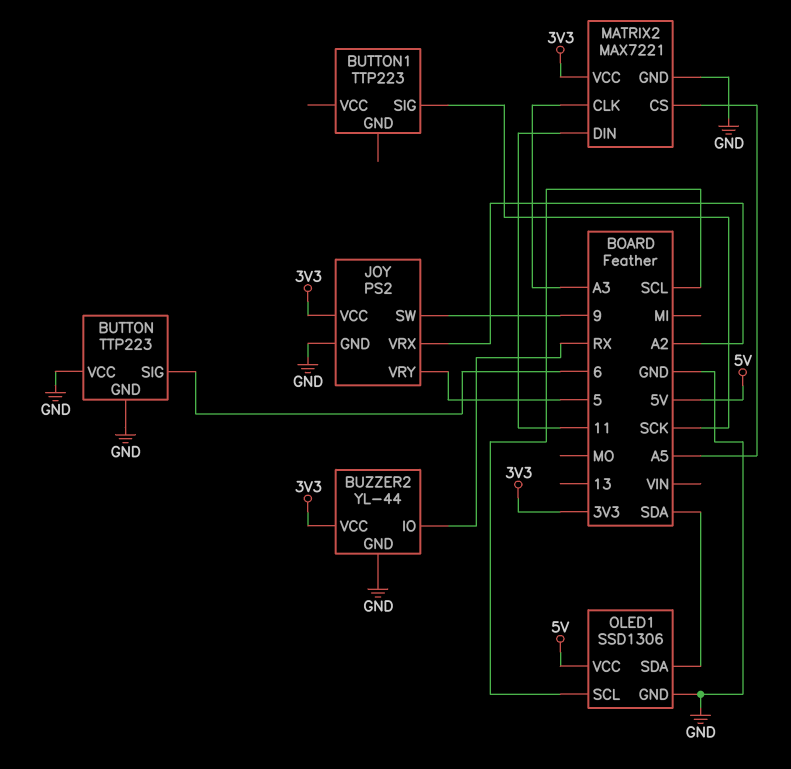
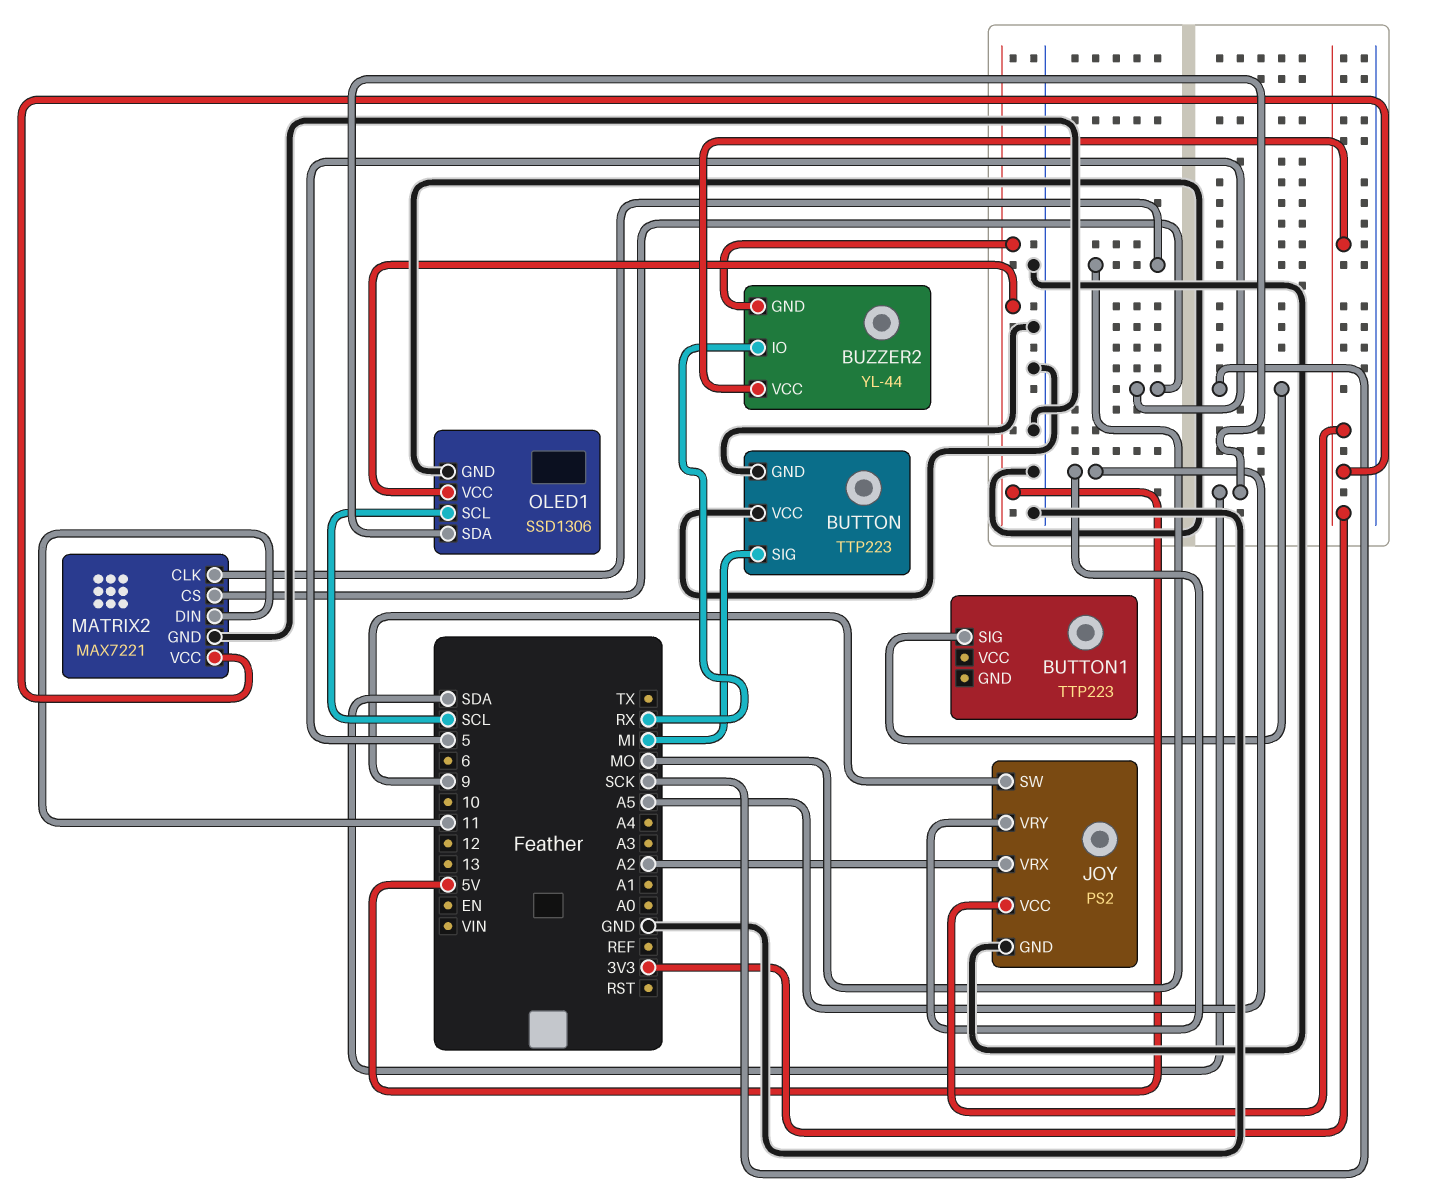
BUTTON pin SIG: 6 -> MI
BUZZER2 pin GND: GND -> 5V
JOY pin VRY: 5 -> A5
MATRIX2 pin CLK: A3 -> MO
MATRIX2 pin CS: A5 -> 5

